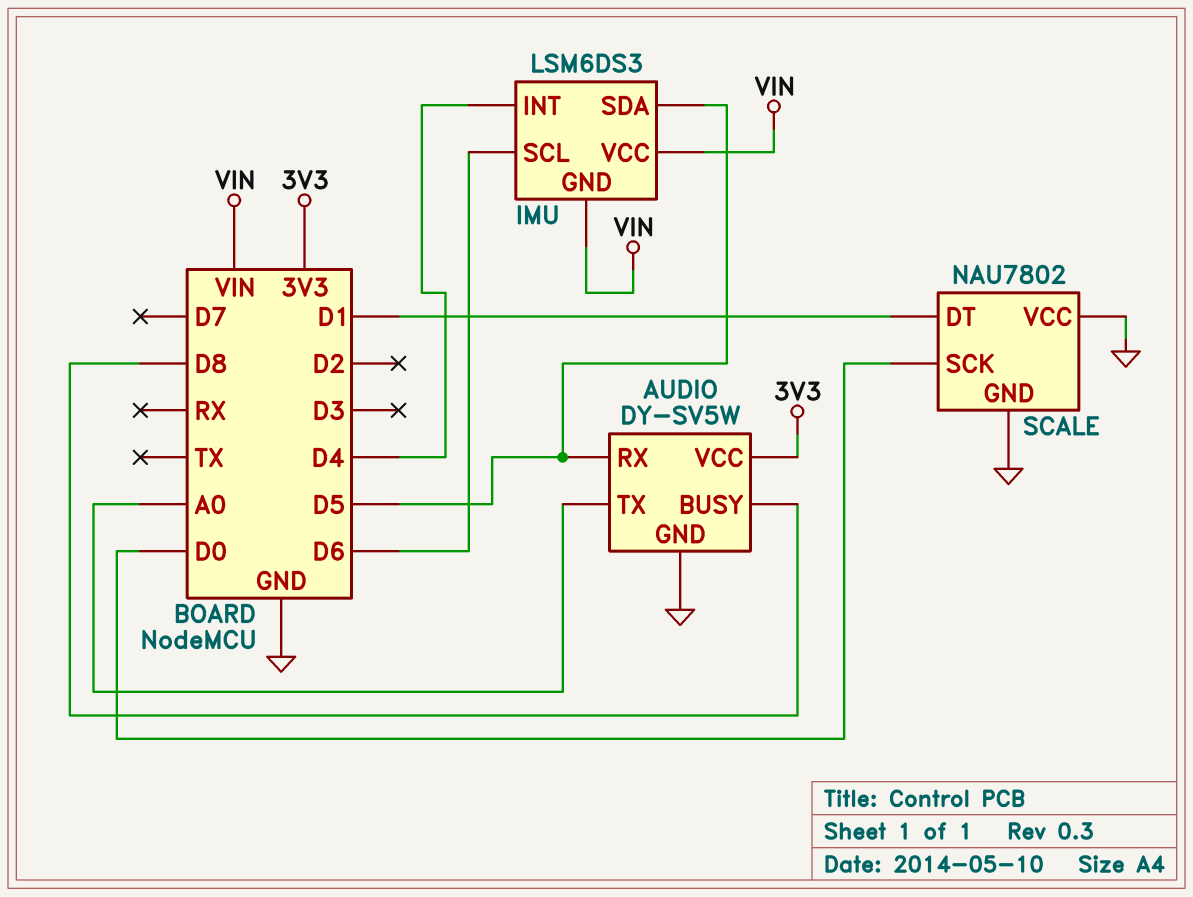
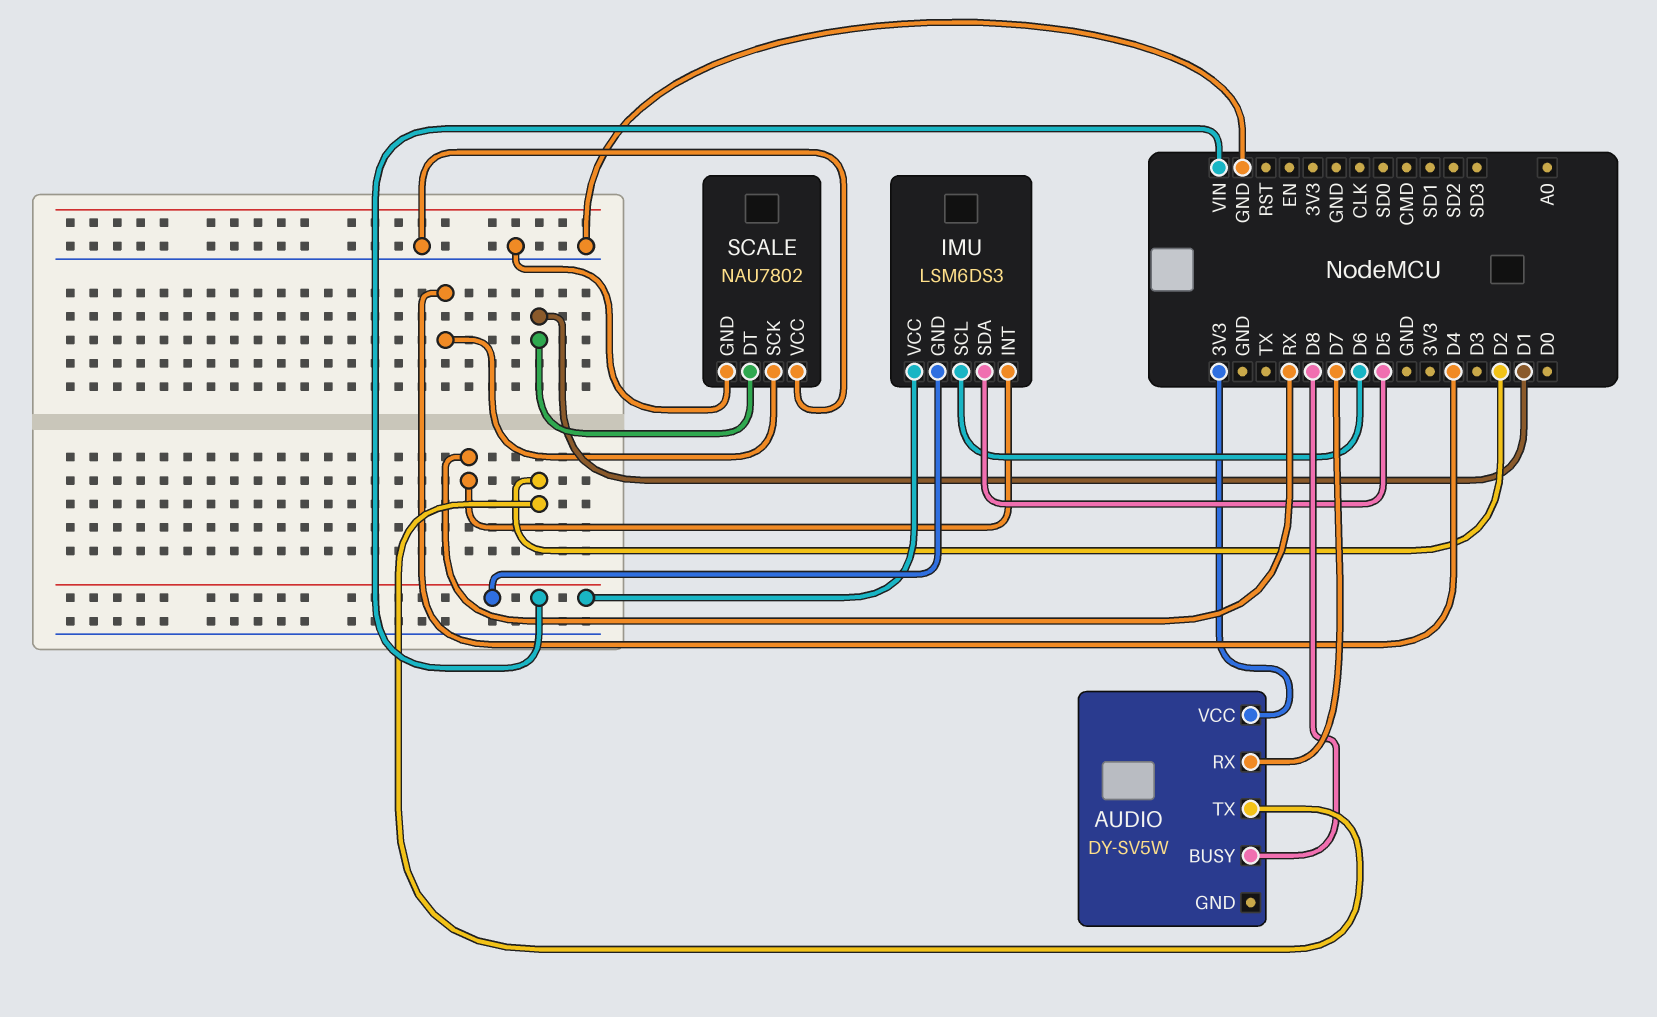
AUDIO pin GND: GND -> none
AUDIO pin RX: D5 -> D7
AUDIO pin TX: A0 -> D2
IMU pin INT: D4 -> RX
SCALE pin SCK: D0 -> D4

